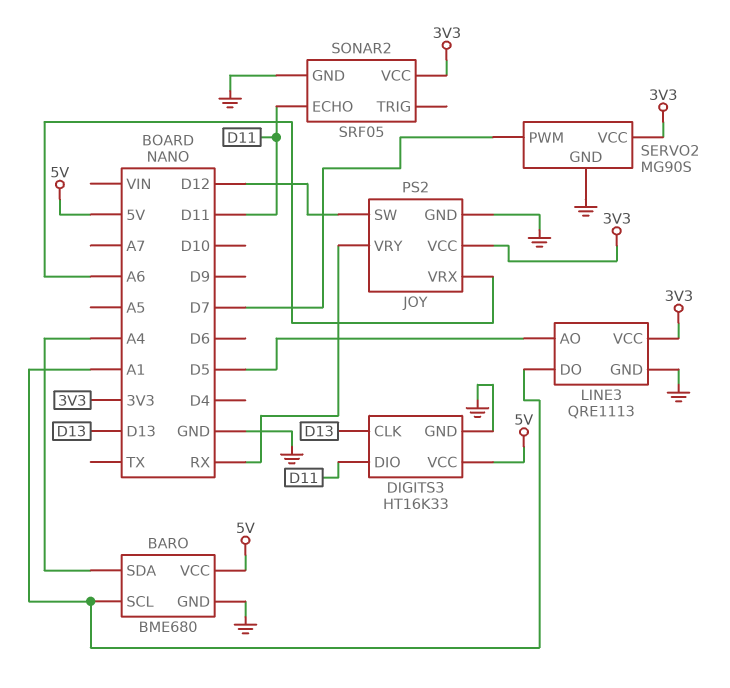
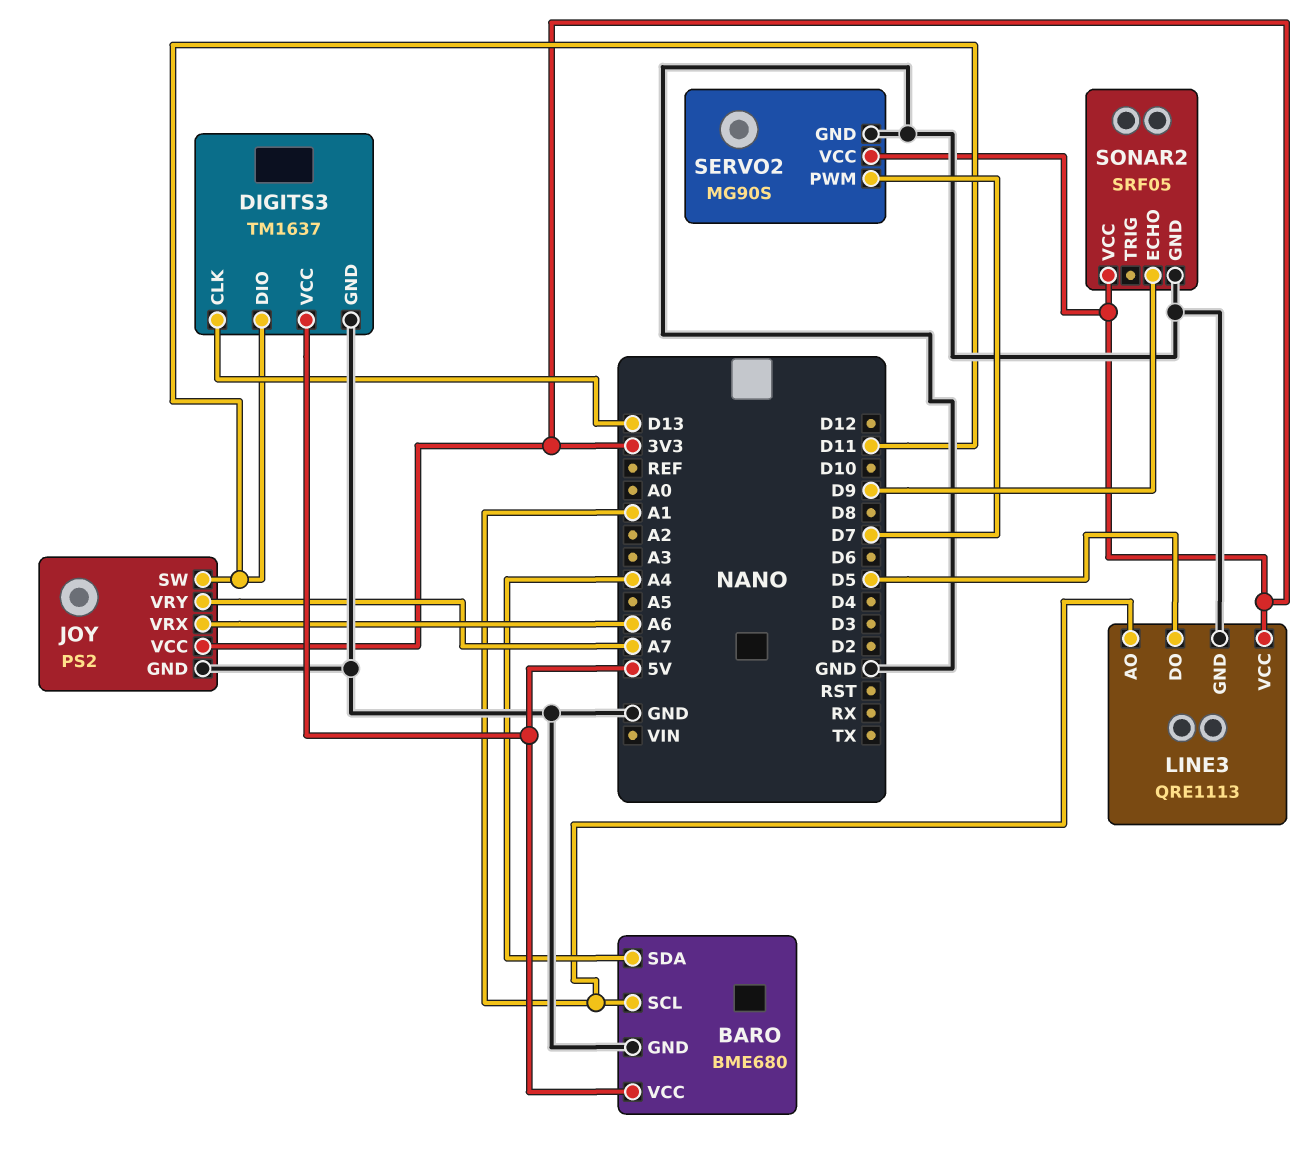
DIGITS3: HT16K33 -> TM1637
JOY pin SW: D12 -> D11
JOY pin VRY: RX -> A7
LINE3 pin AO: D5 -> A1
LINE3 pin DO: A1 -> D5
SONAR2 pin ECHO: D11 -> D9

